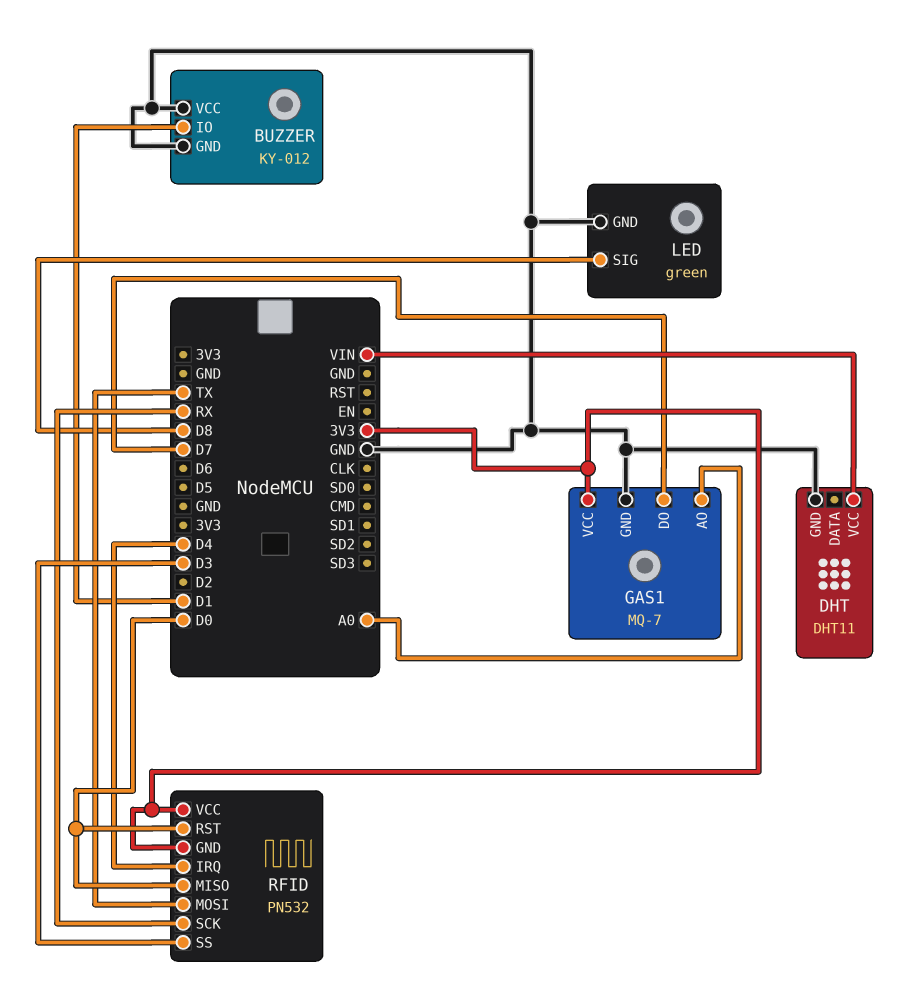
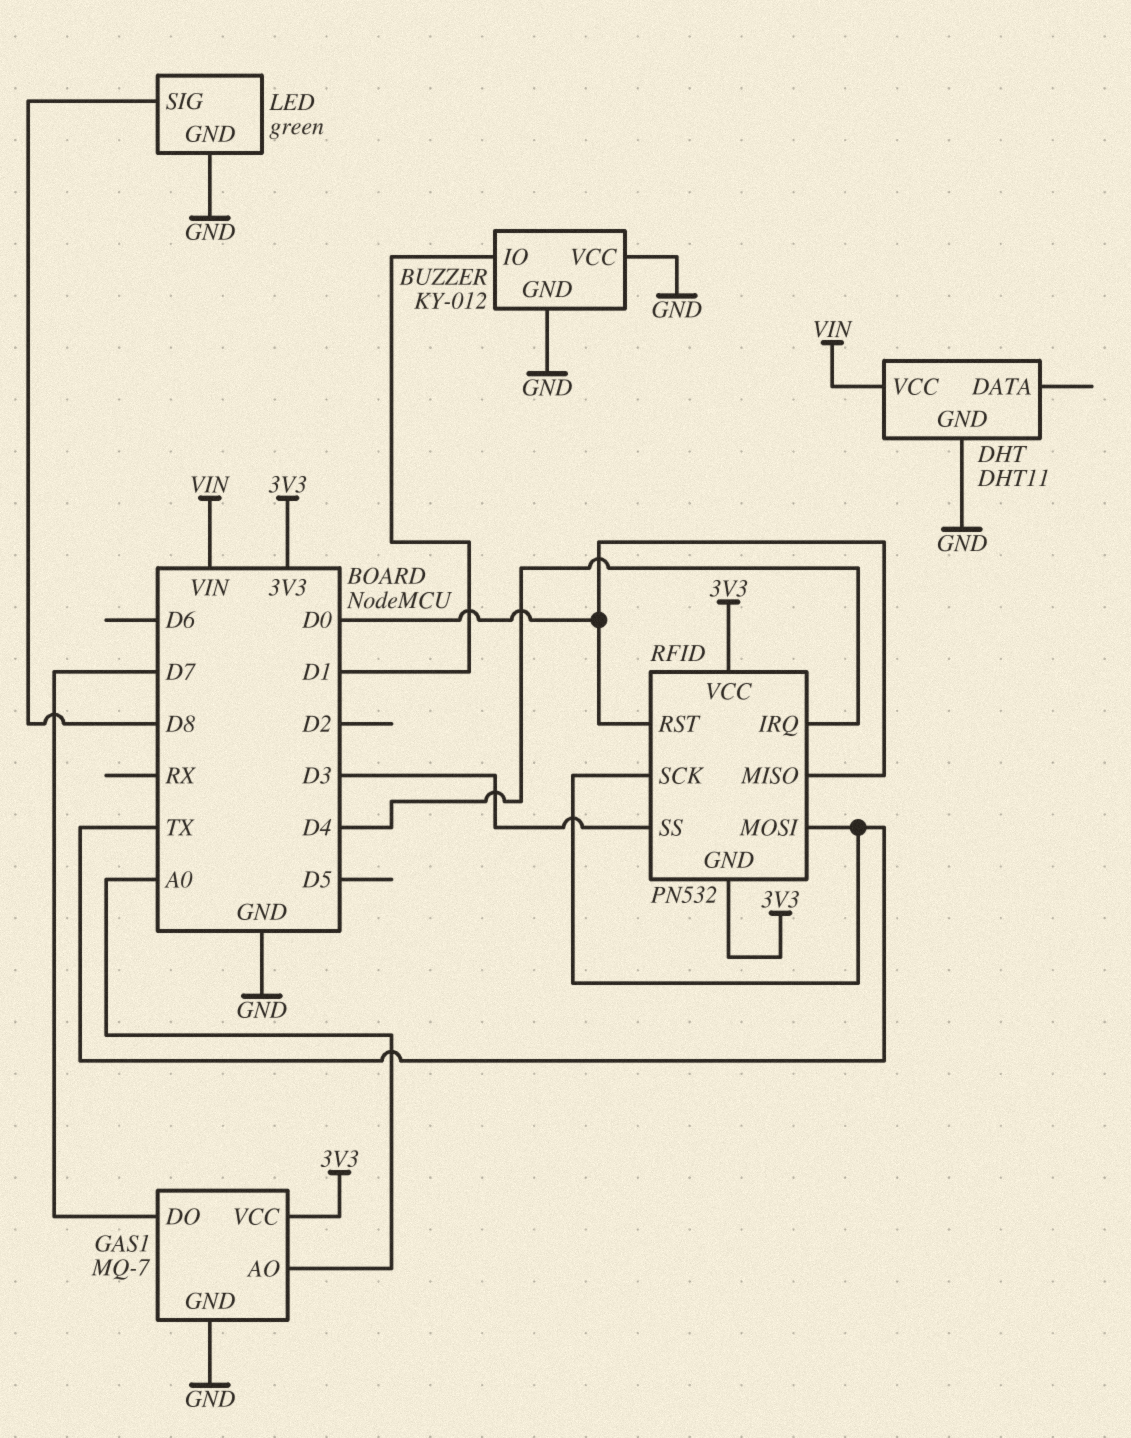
RFID pin SCK: RX -> TX

